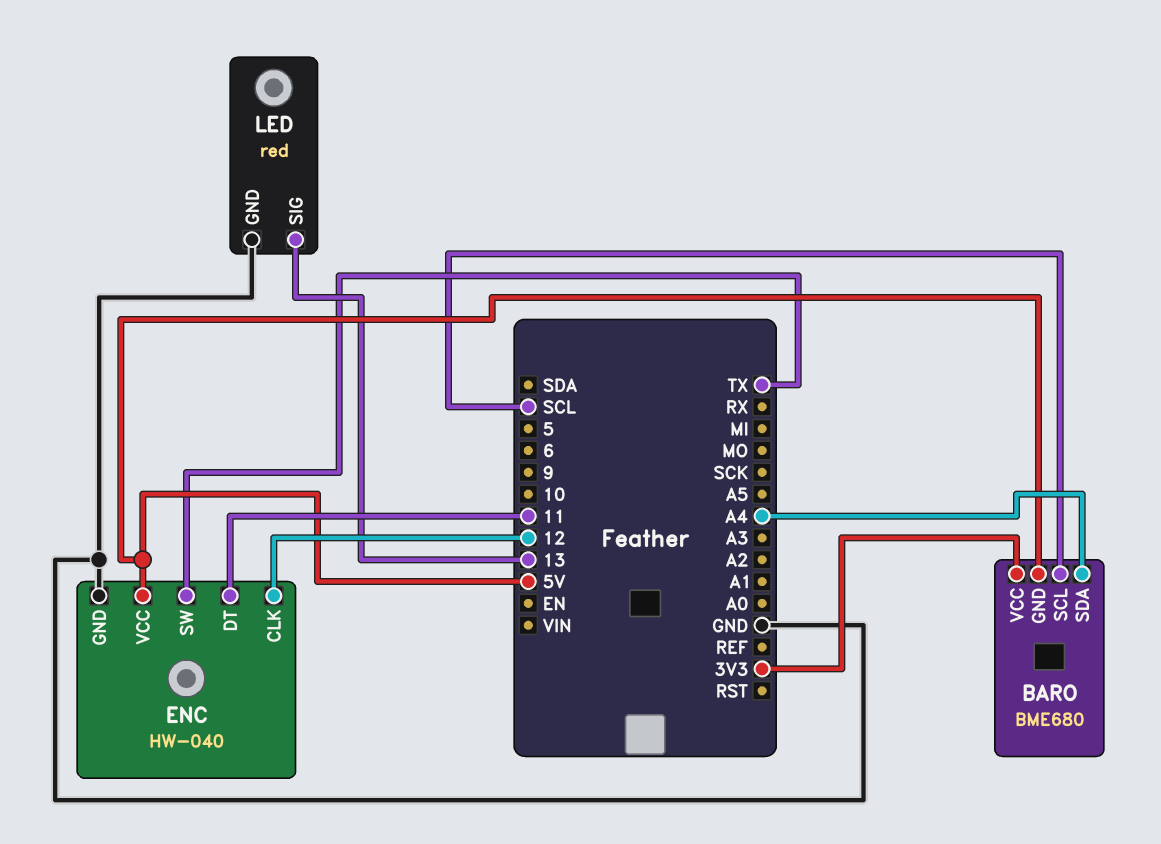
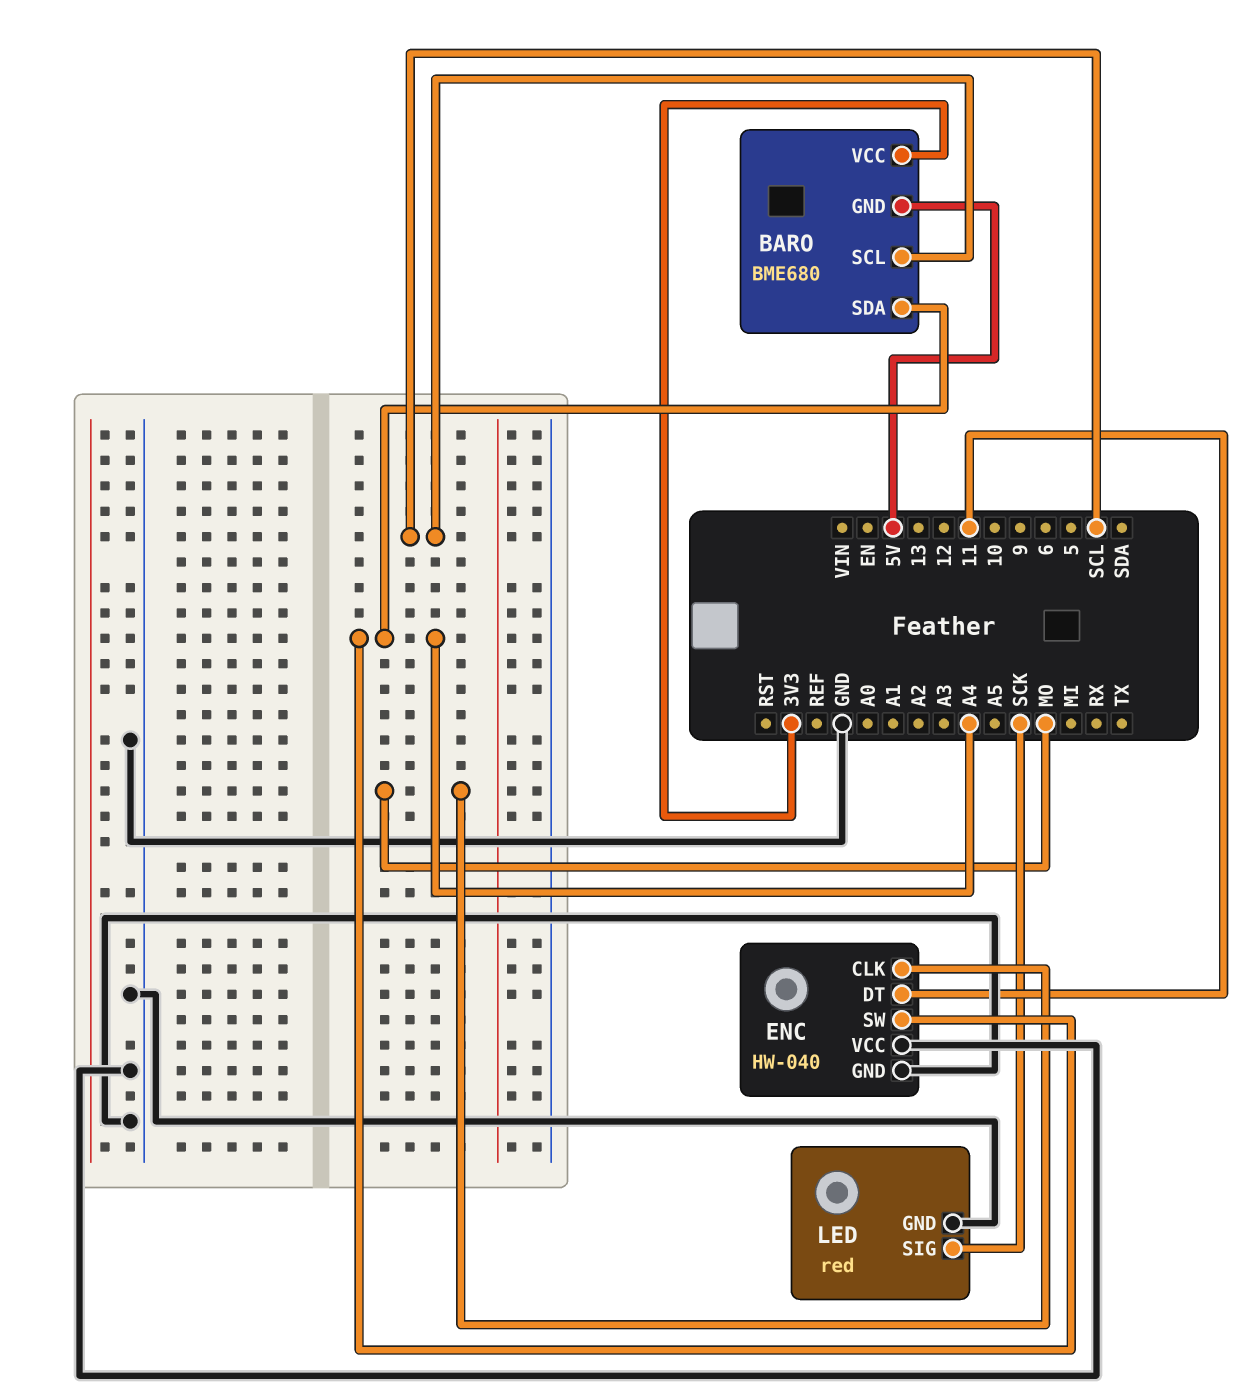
ENC pin CLK: 12 -> MO
ENC pin SW: TX -> A4
ENC pin VCC: 5V -> GND
LED pin SIG: 13 -> SCK

